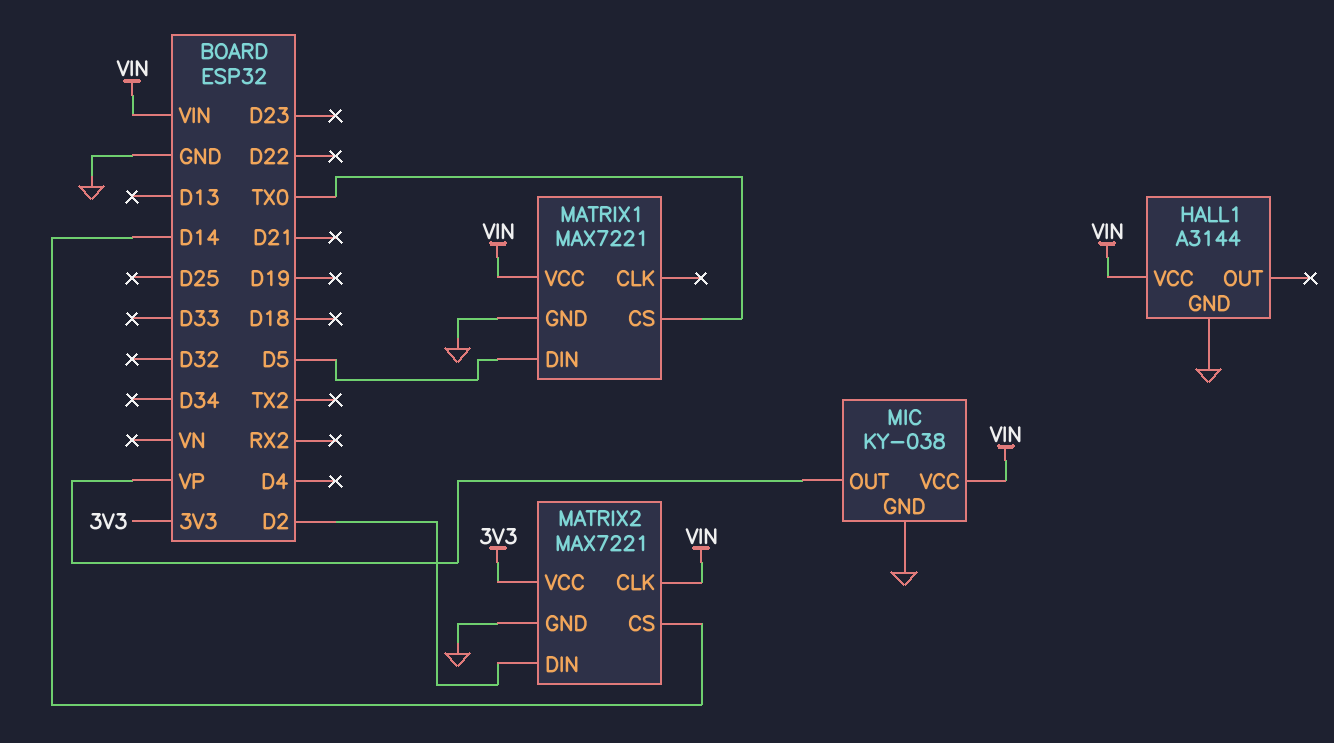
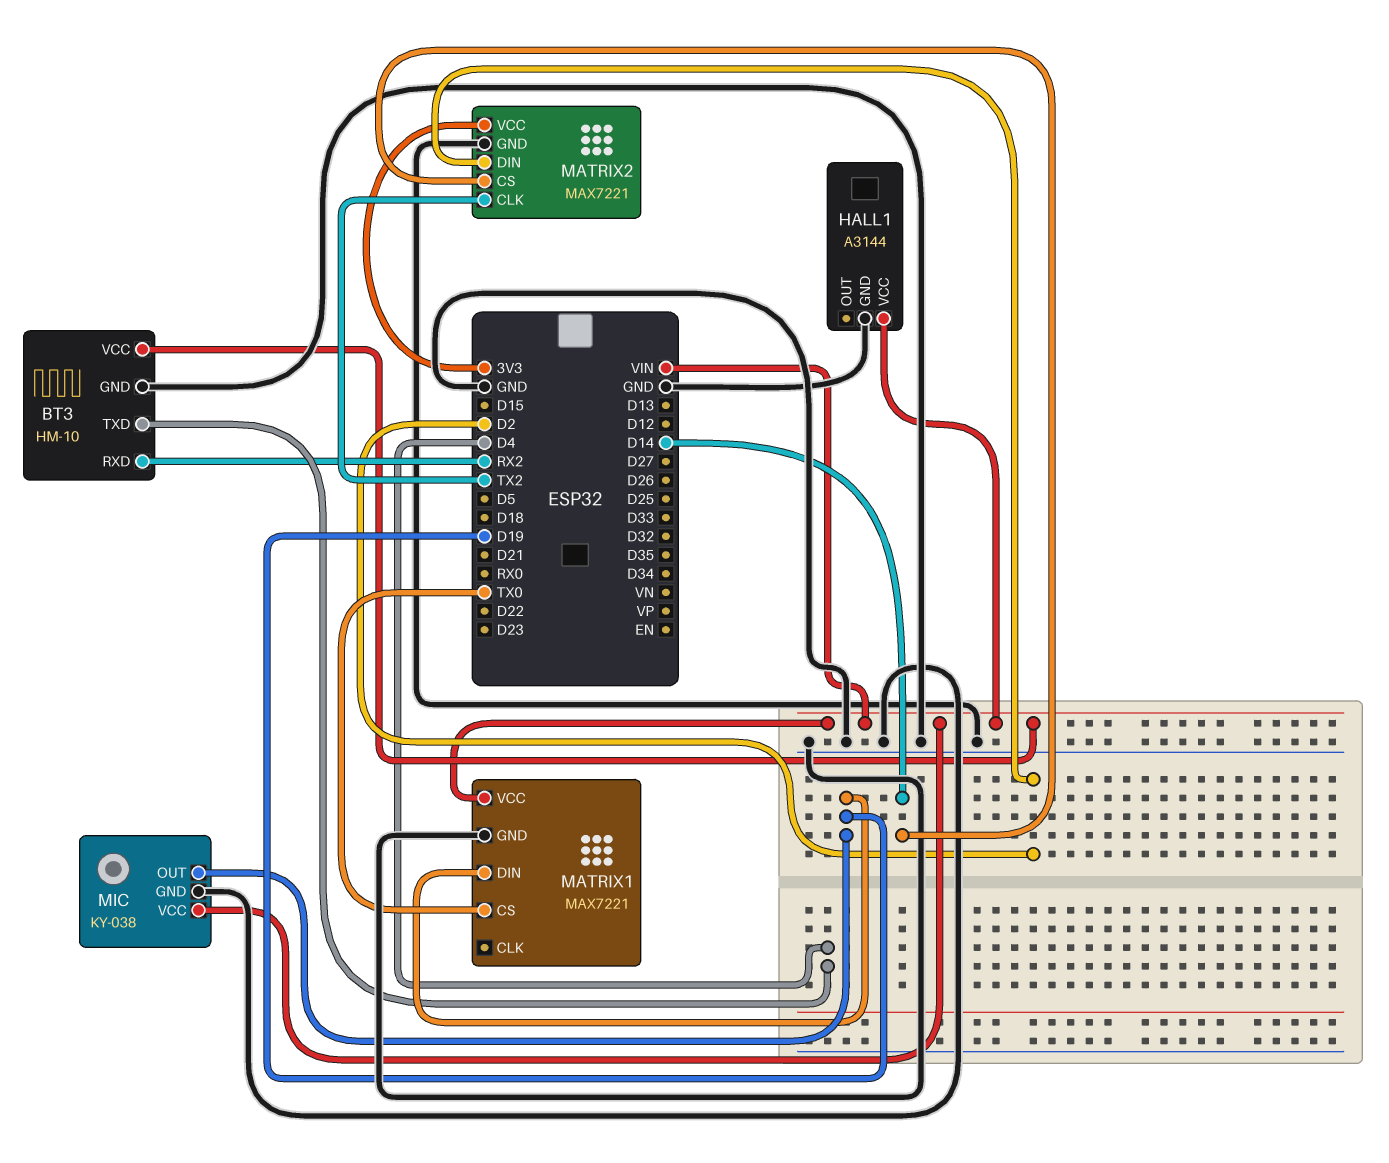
BT3: none -> HM-10
BT3 pin GND: none -> GND
BT3 pin RXD: none -> RX2
BT3 pin TXD: none -> D4
BT3 pin VCC: none -> VIN
MATRIX1 pin DIN: D5 -> D19
MATRIX2 pin CLK: VIN -> TX2
MIC pin OUT: VP -> D19

